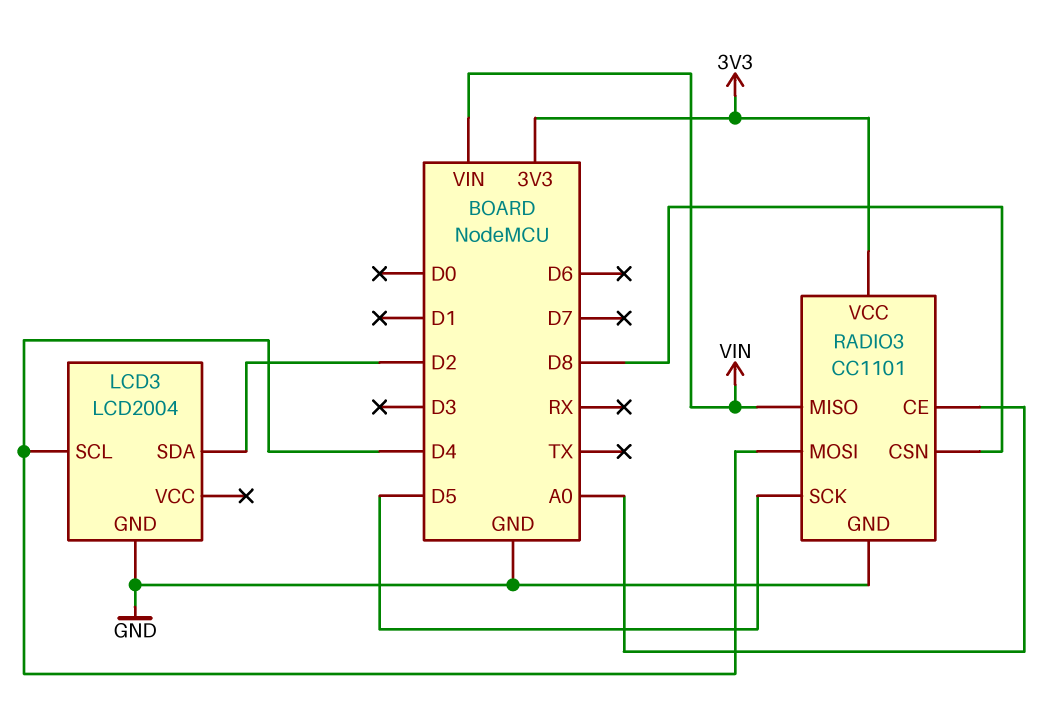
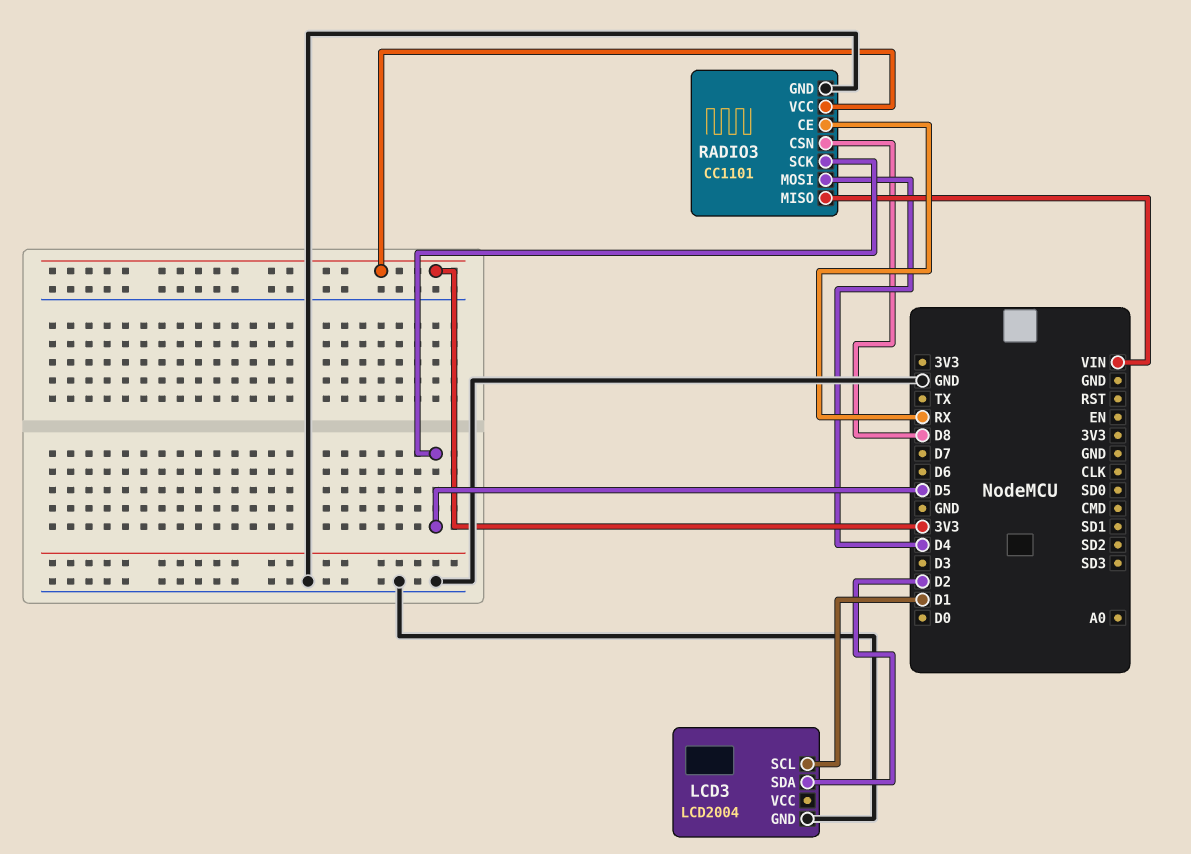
LCD3 pin SCL: D4 -> D1
RADIO3 pin CE: A0 -> RX

